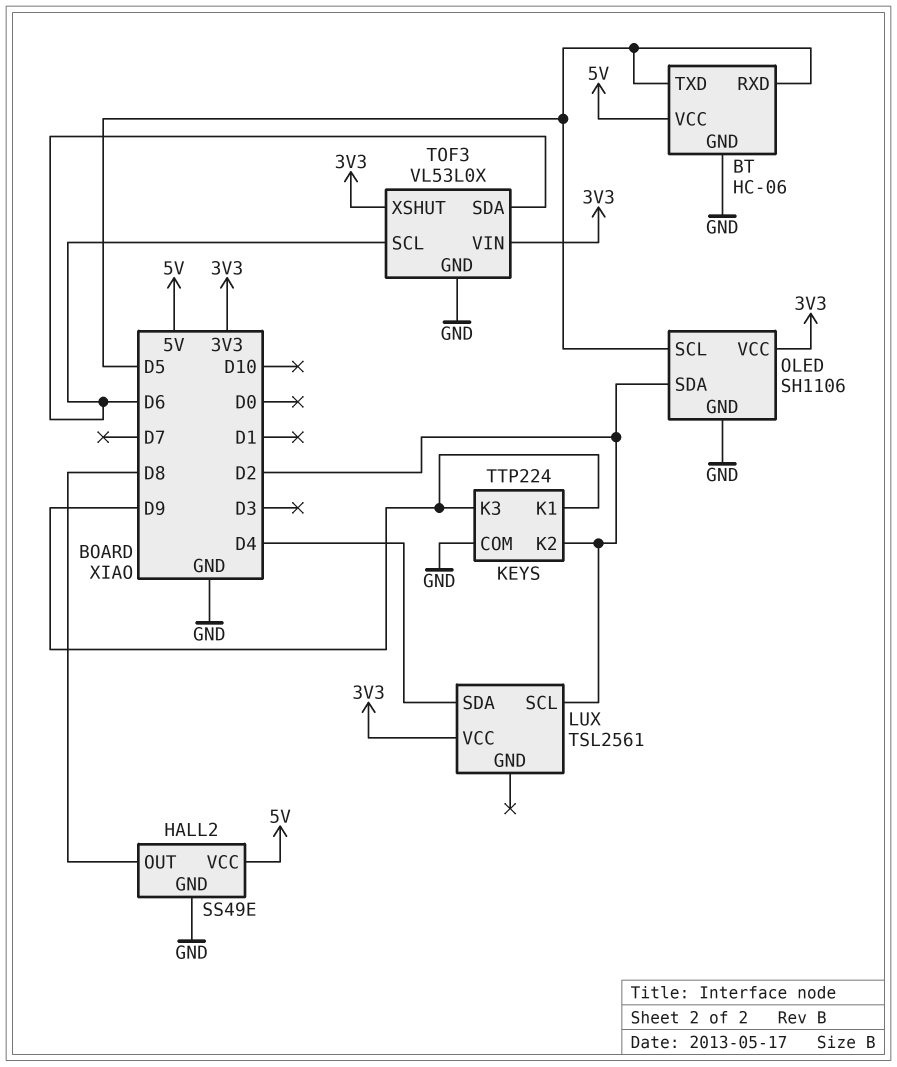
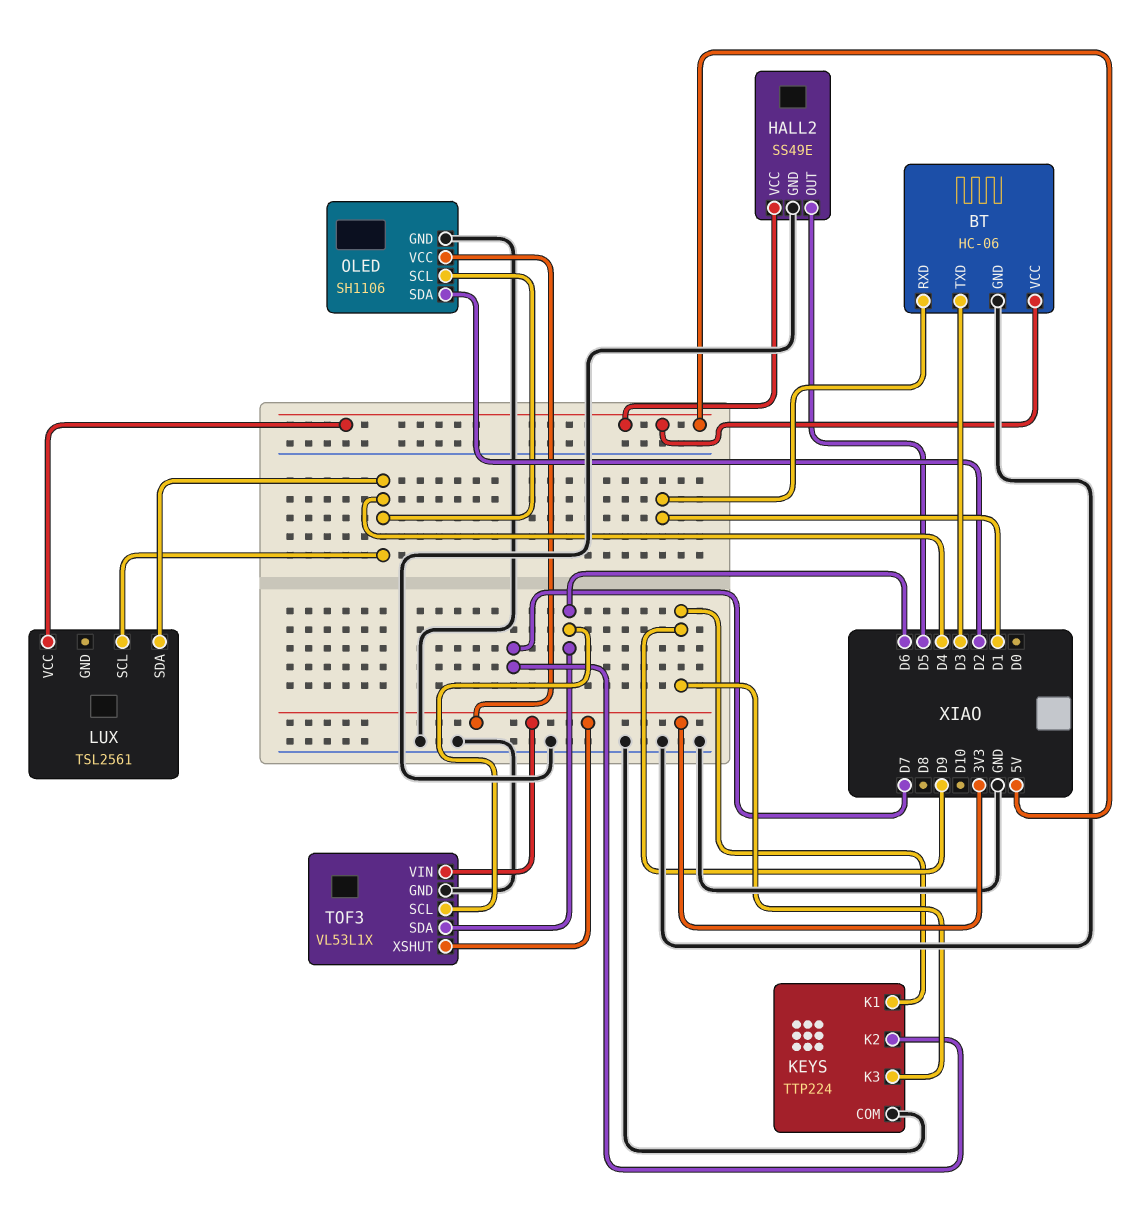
BT pin RXD: D5 -> D1
BT pin TXD: D5 -> D3
HALL2 pin OUT: D8 -> D5
KEYS pin K2: D2 -> D7
LUX pin SCL: D2 -> D4
LUX pin VCC: 3V3 -> 5V
OLED pin SCL: D5 -> D4
TOF3: VL53L0X -> VL53L1X

